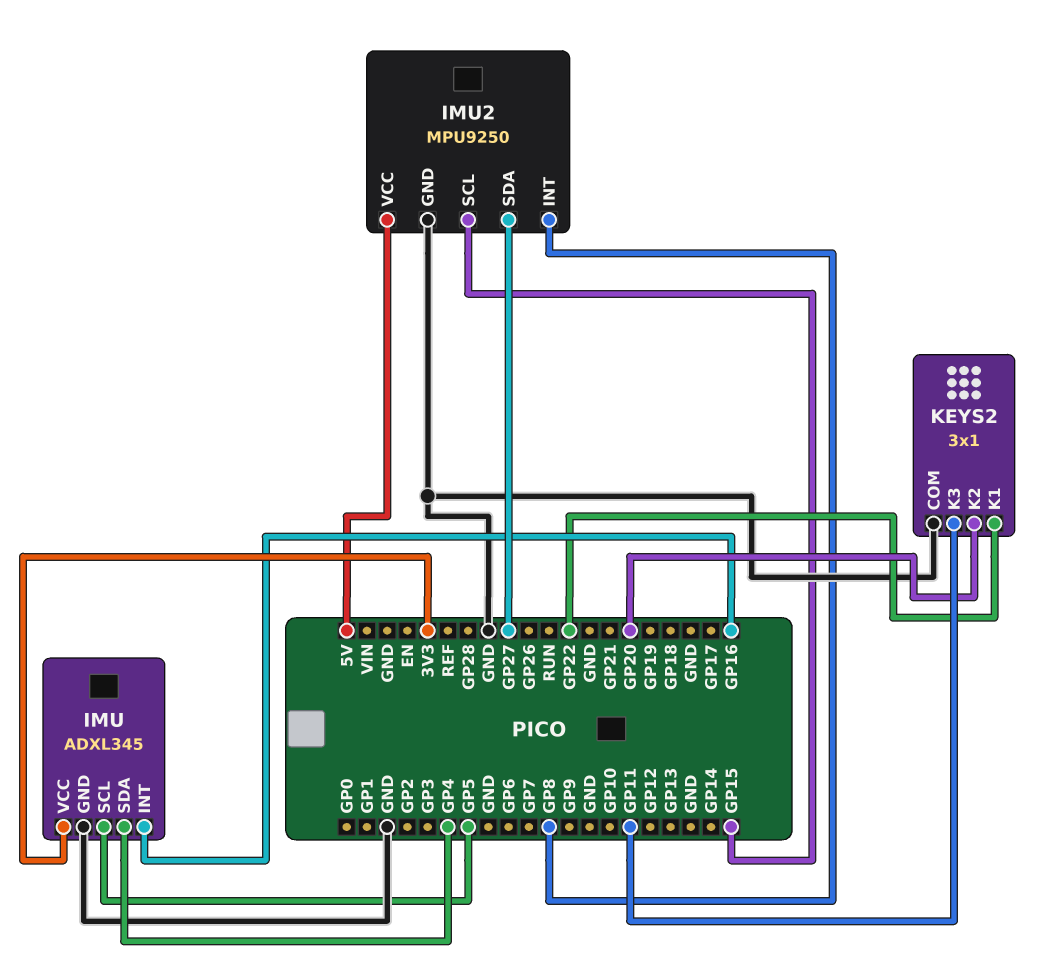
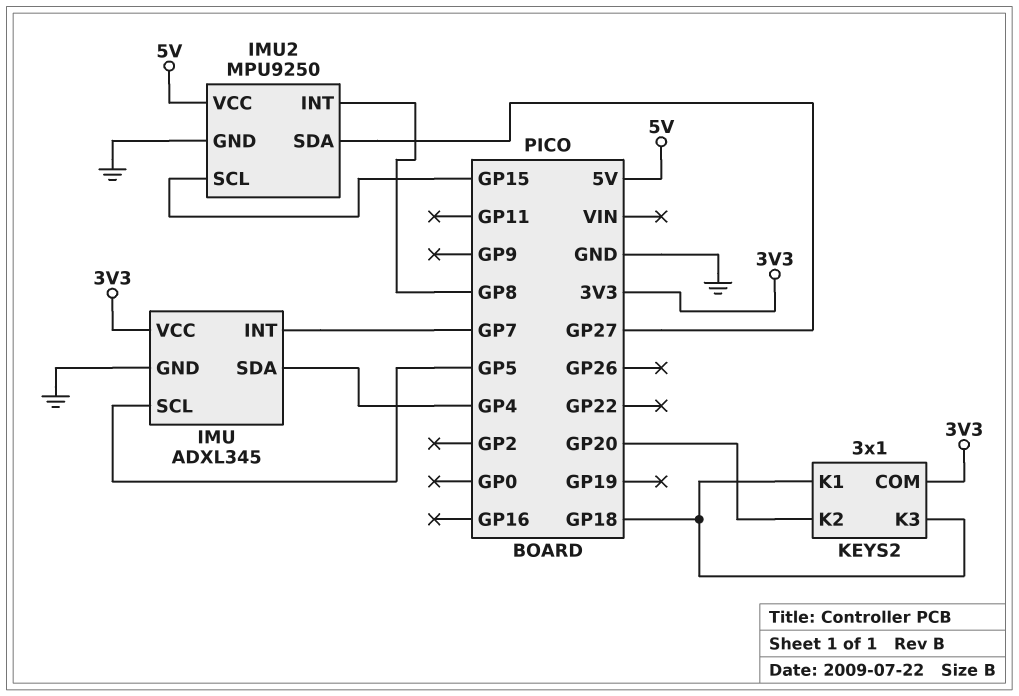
IMU pin INT: GP16 -> GP7
KEYS2 pin COM: GND -> 3V3
KEYS2 pin K1: GP22 -> GP18
KEYS2 pin K3: GP11 -> GP18

